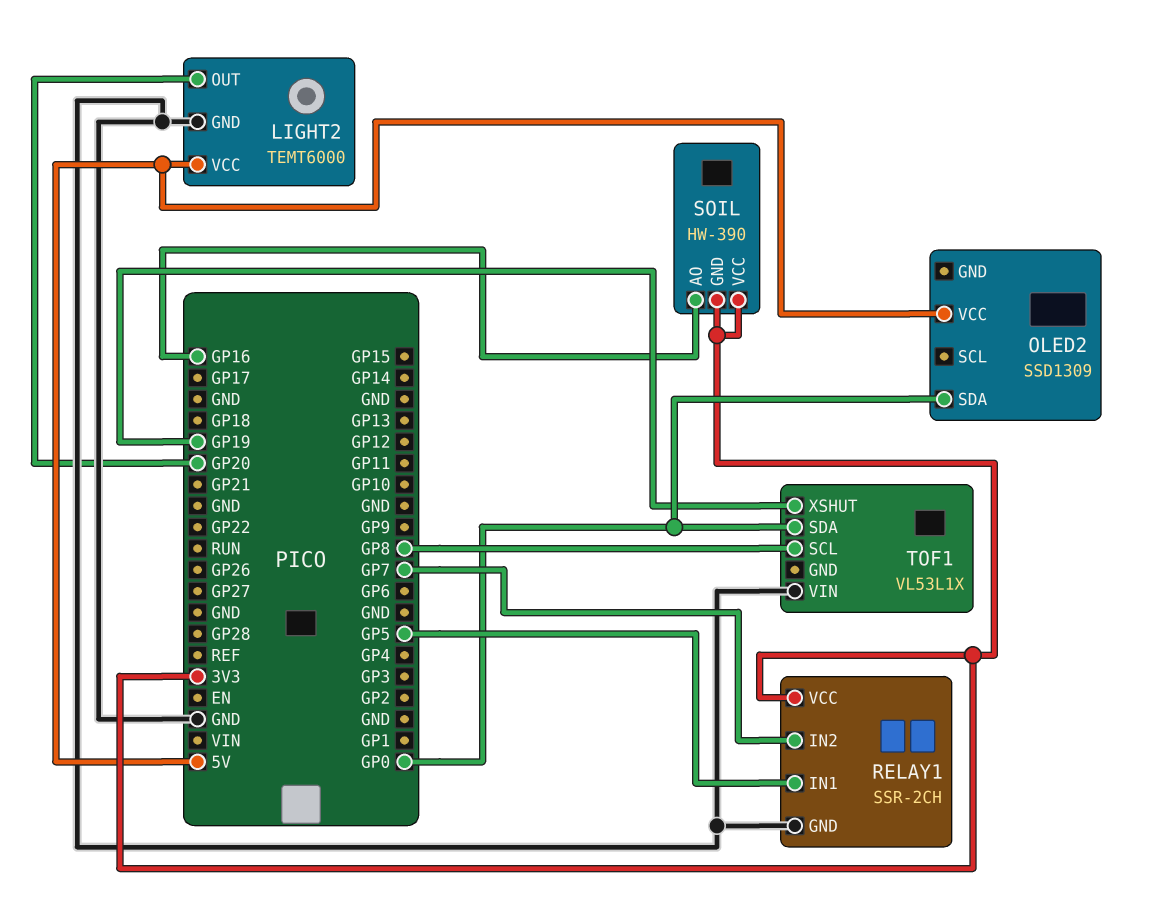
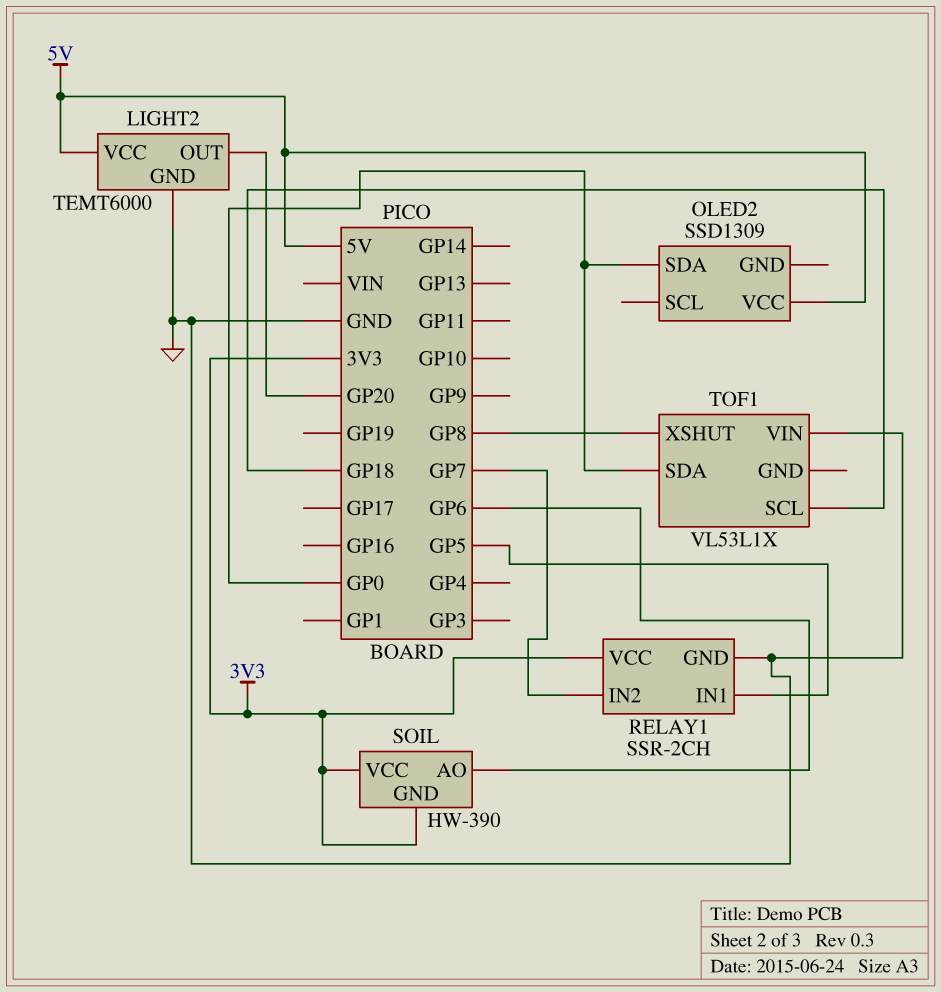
SOIL pin AO: GP16 -> GP6
TOF1 pin SCL: GP8 -> GP18
TOF1 pin XSHUT: GP19 -> GP8

